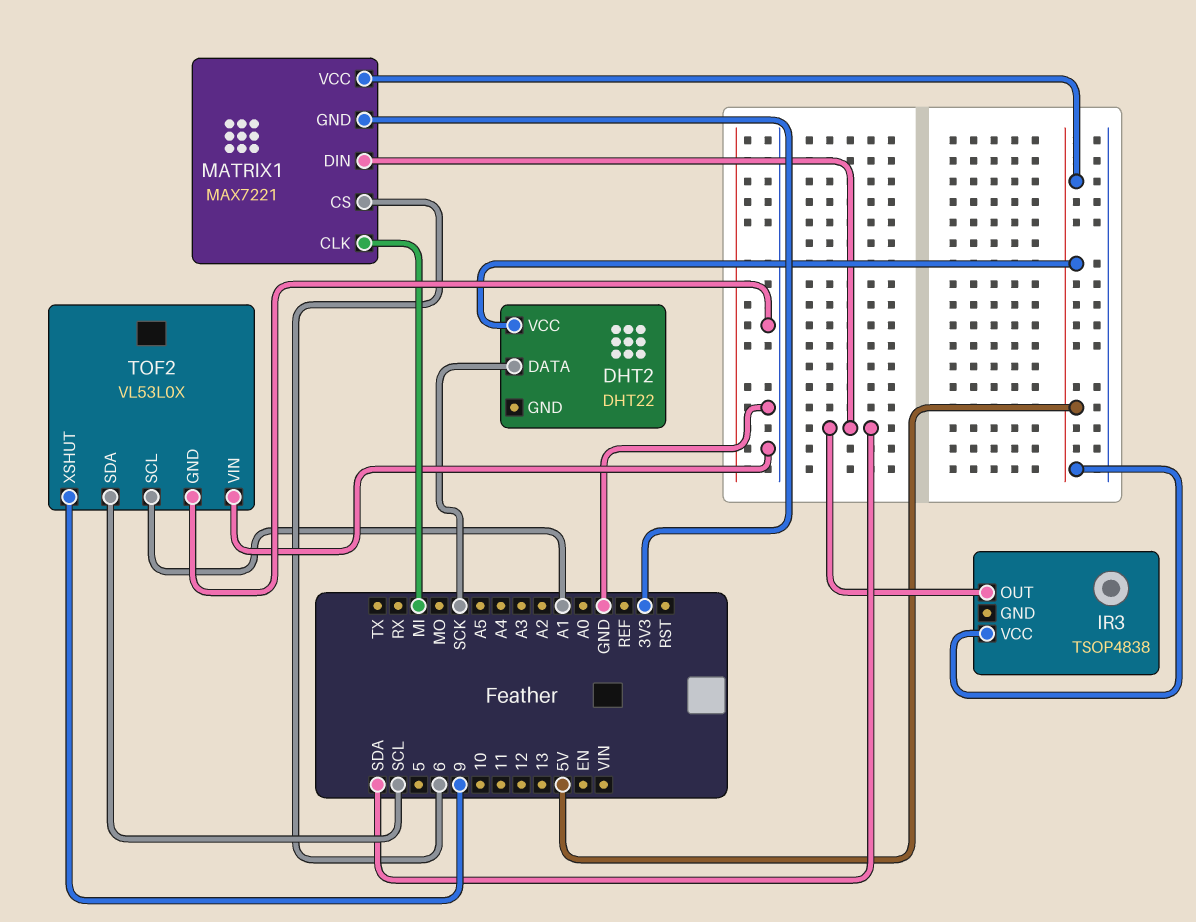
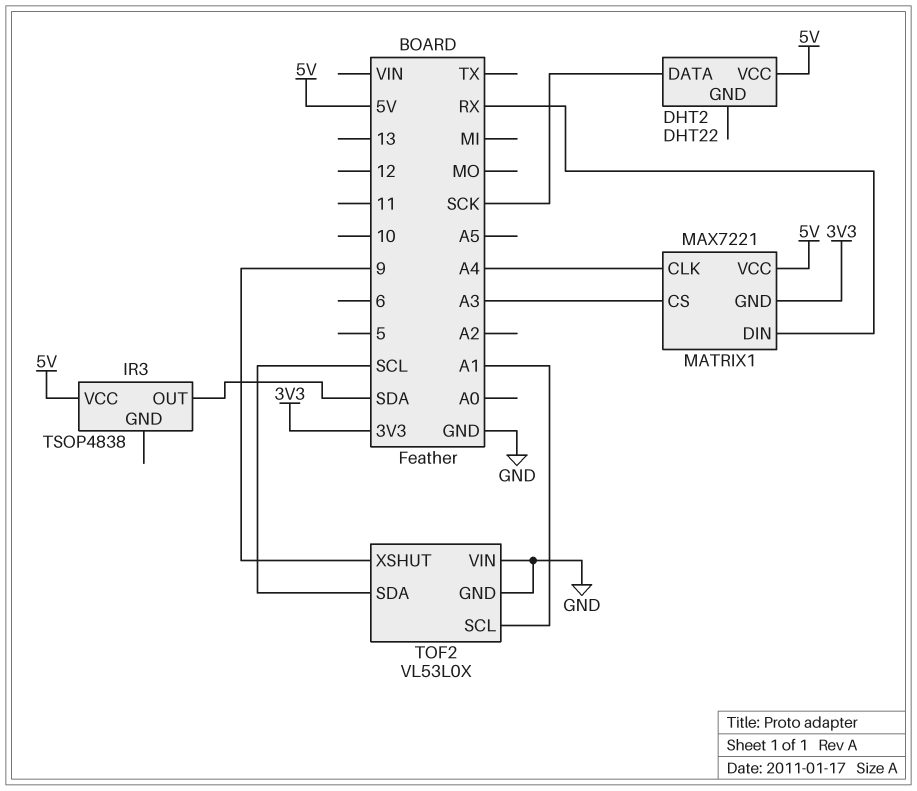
MATRIX1 pin CLK: MI -> A4
MATRIX1 pin CS: 6 -> A3
MATRIX1 pin DIN: SDA -> RX

